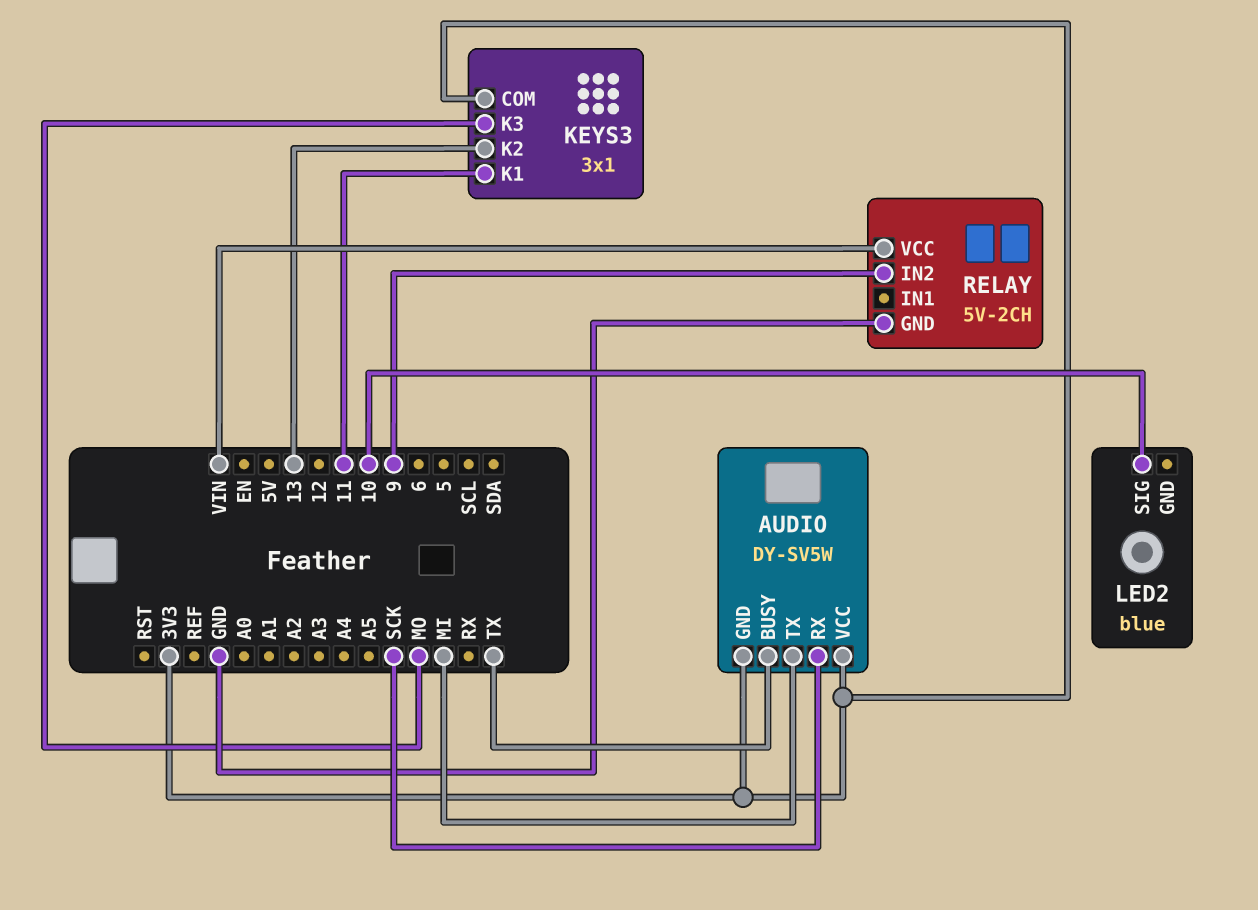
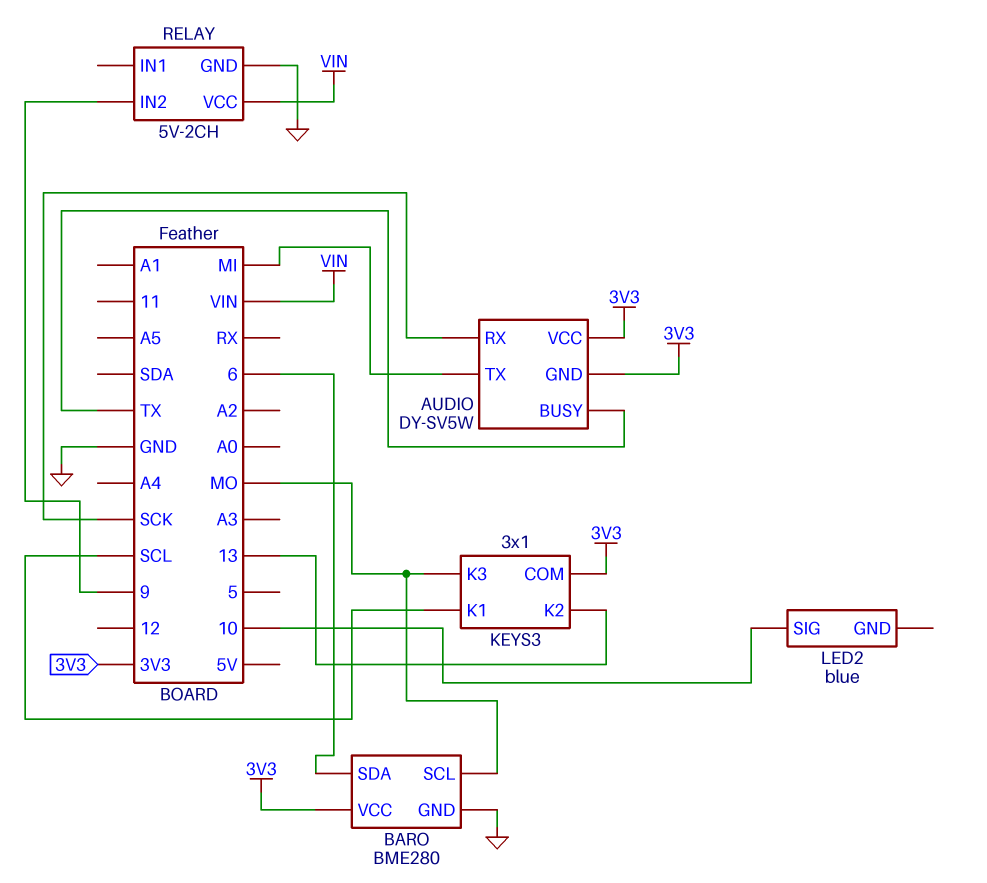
BARO: none -> BME280
BARO pin GND: none -> GND
BARO pin SCL: none -> MO
BARO pin SDA: none -> 6
BARO pin VCC: none -> 3V3
KEYS3 pin K1: 11 -> SCL

